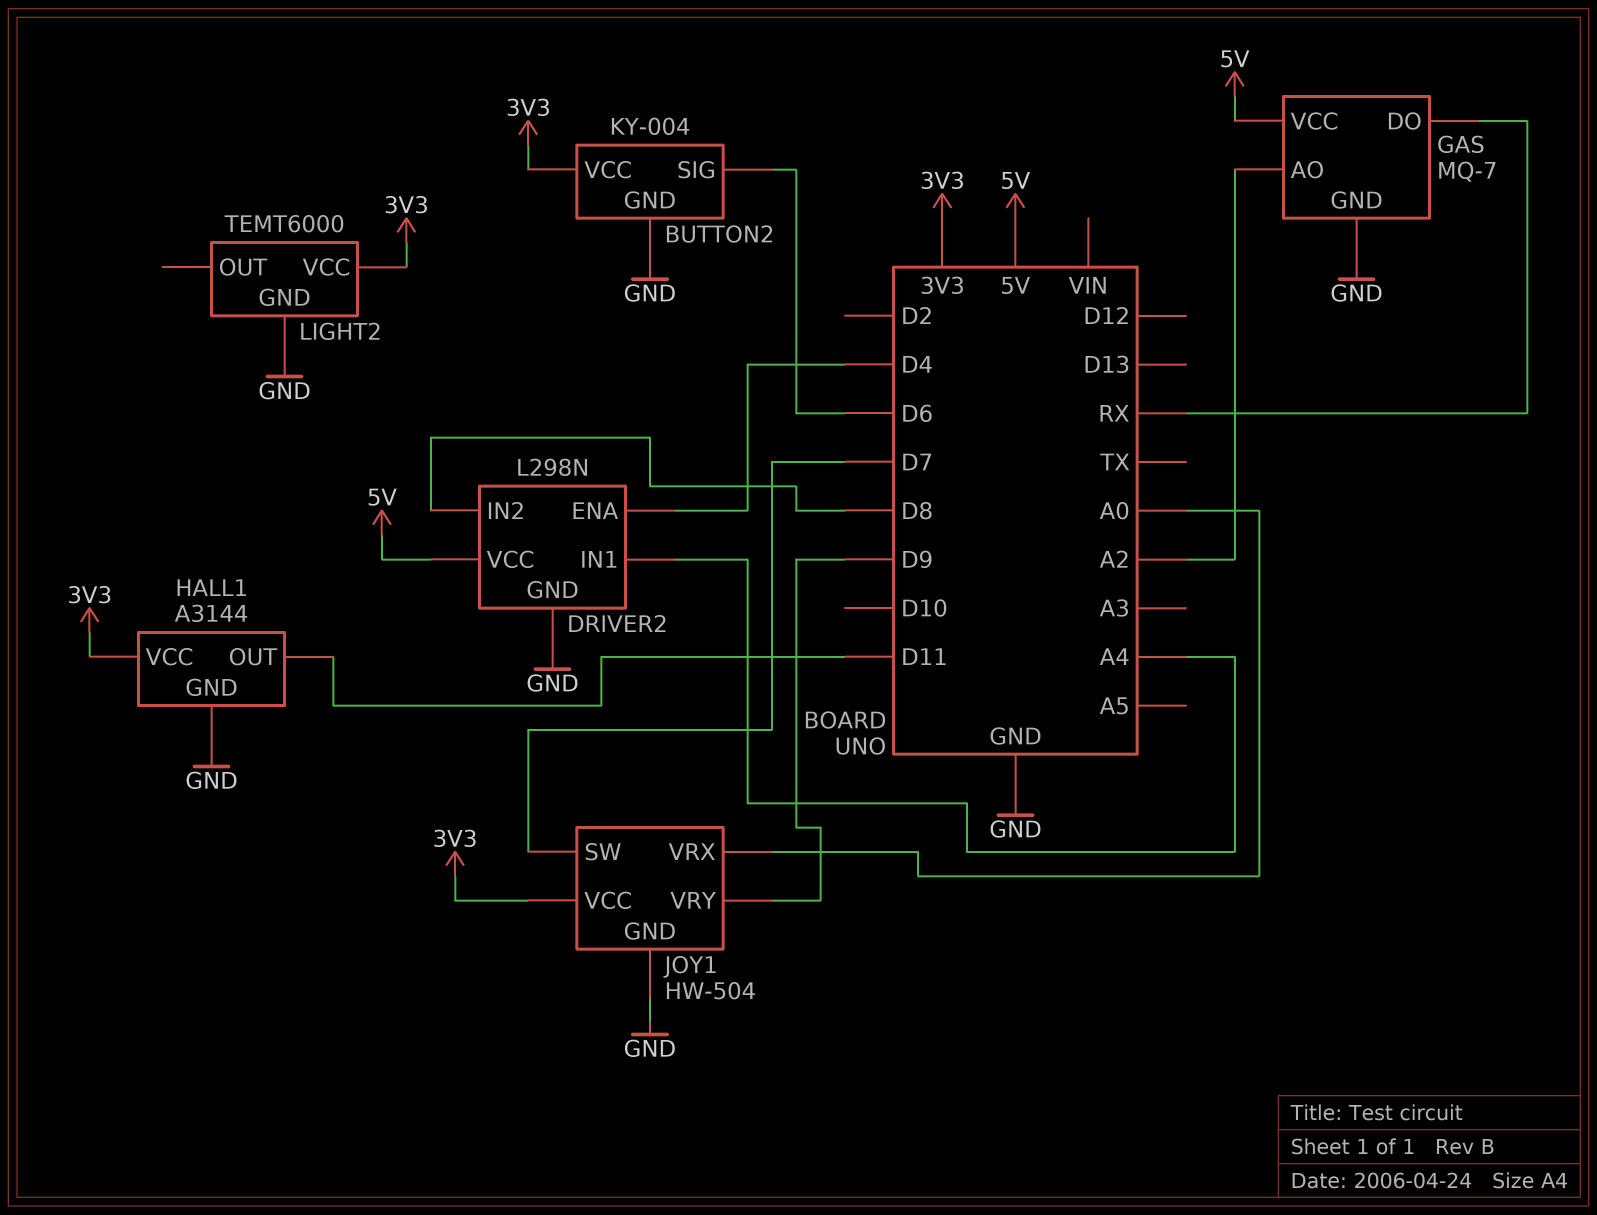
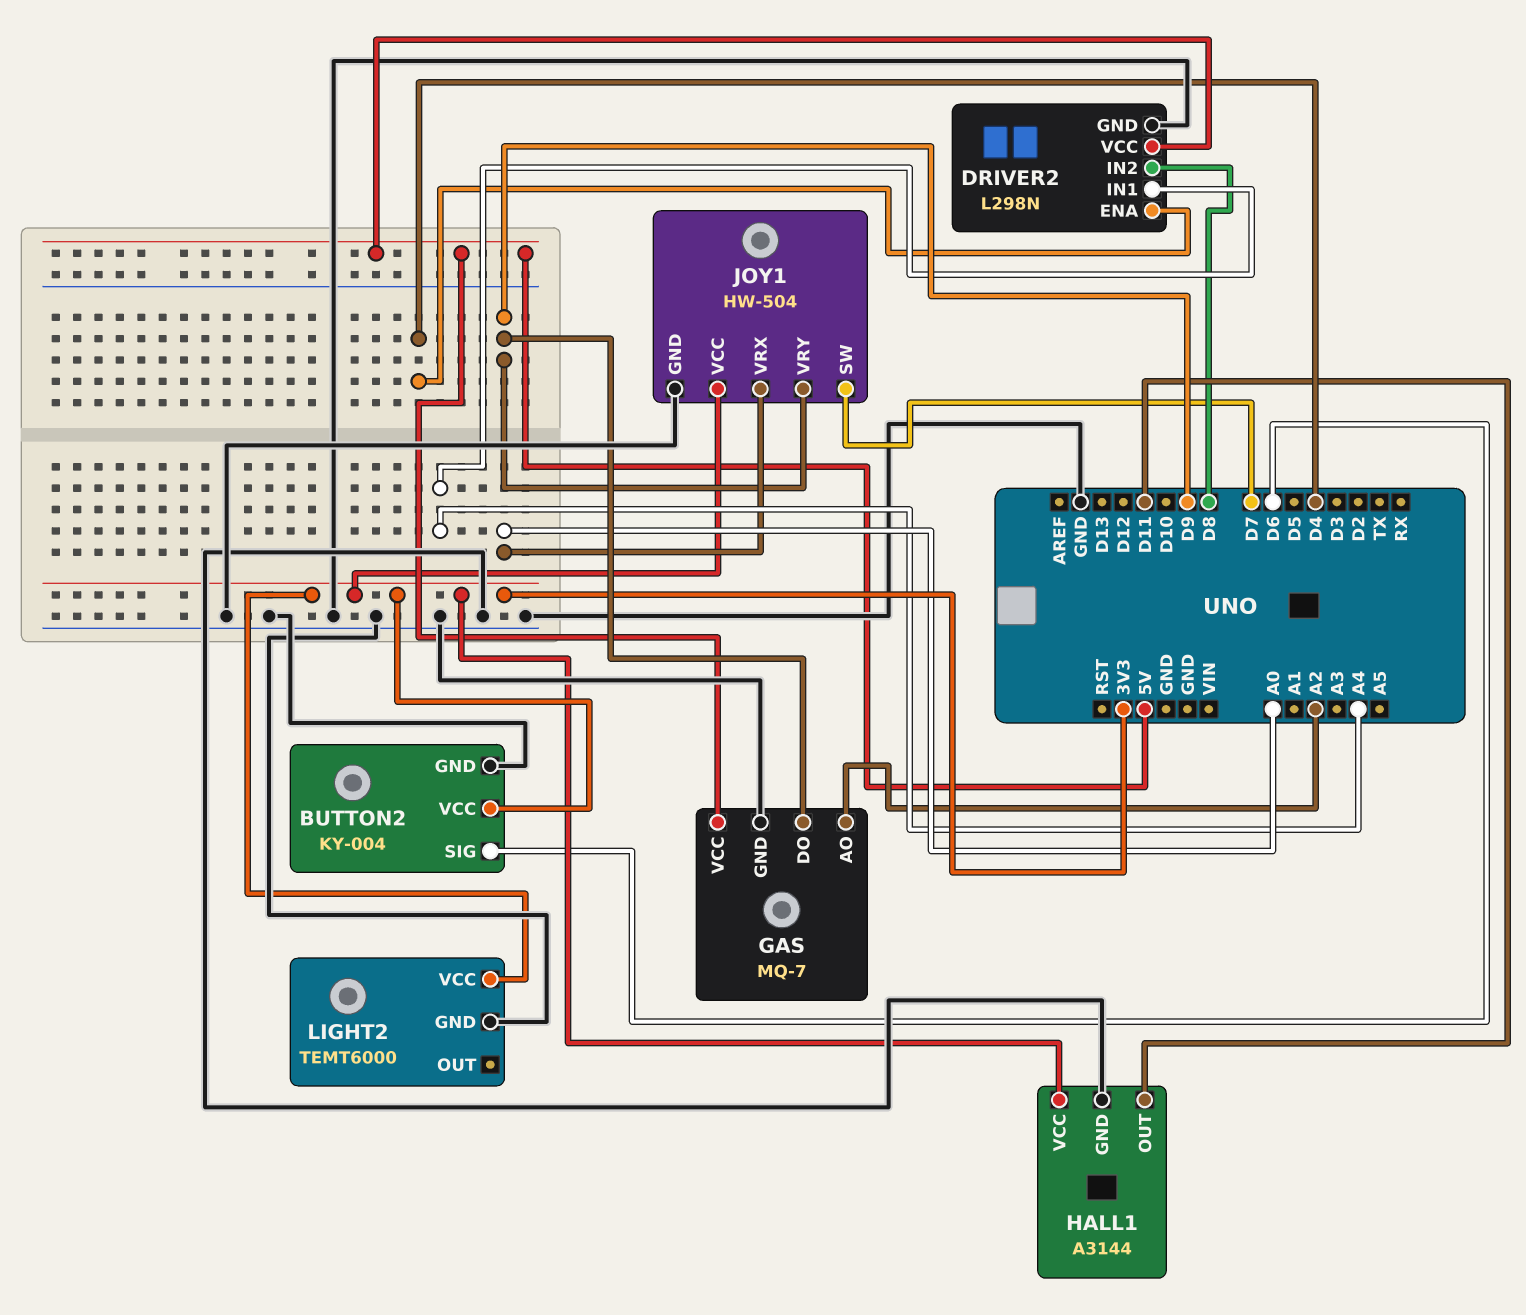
GAS pin DO: RX -> D9

